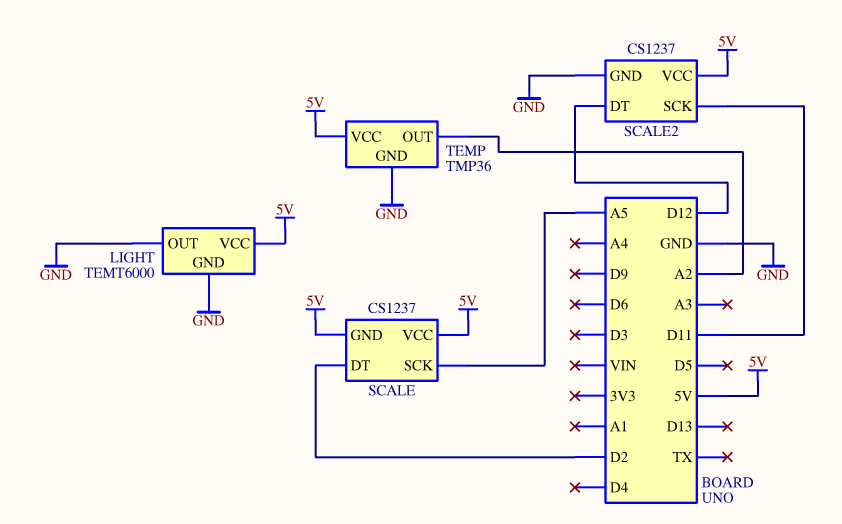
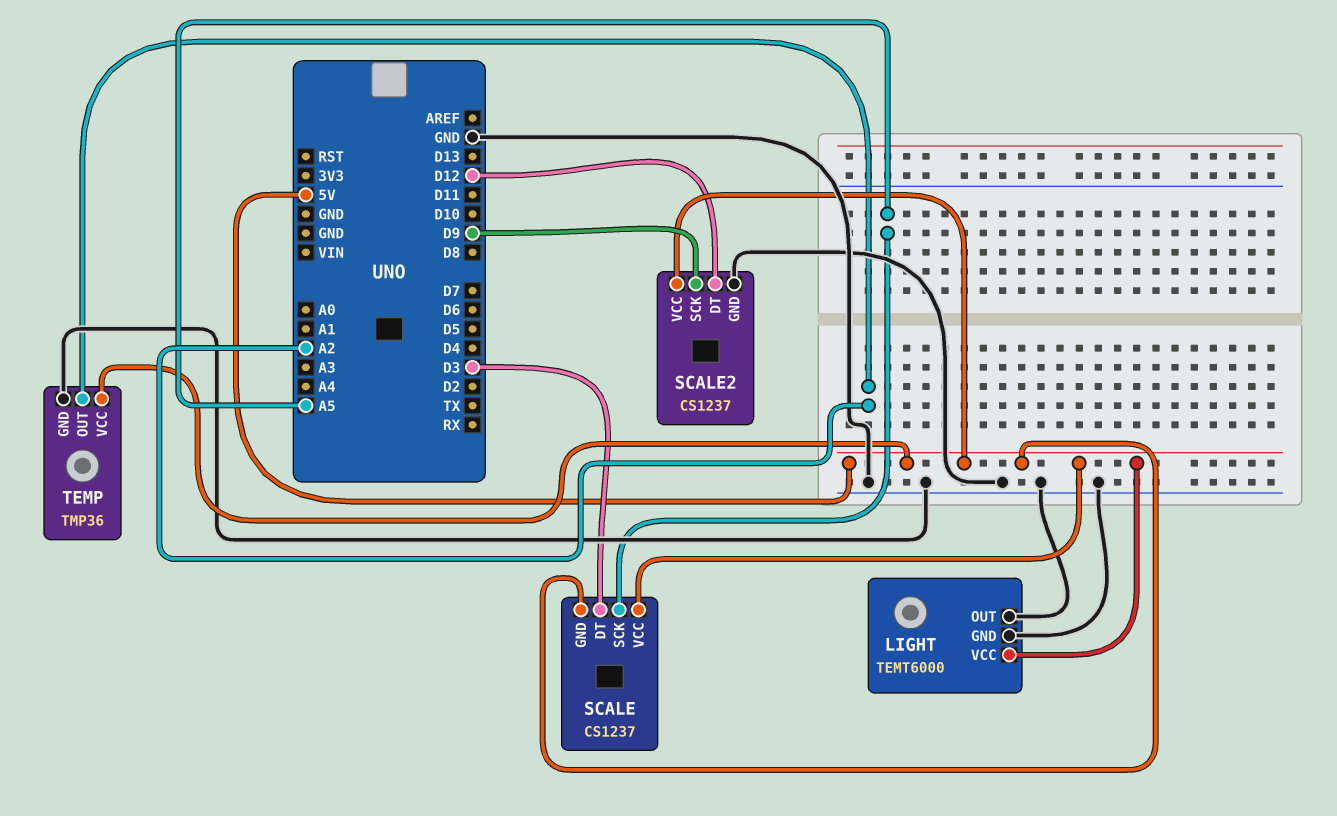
SCALE pin DT: D2 -> D3
SCALE2 pin SCK: D11 -> D9

